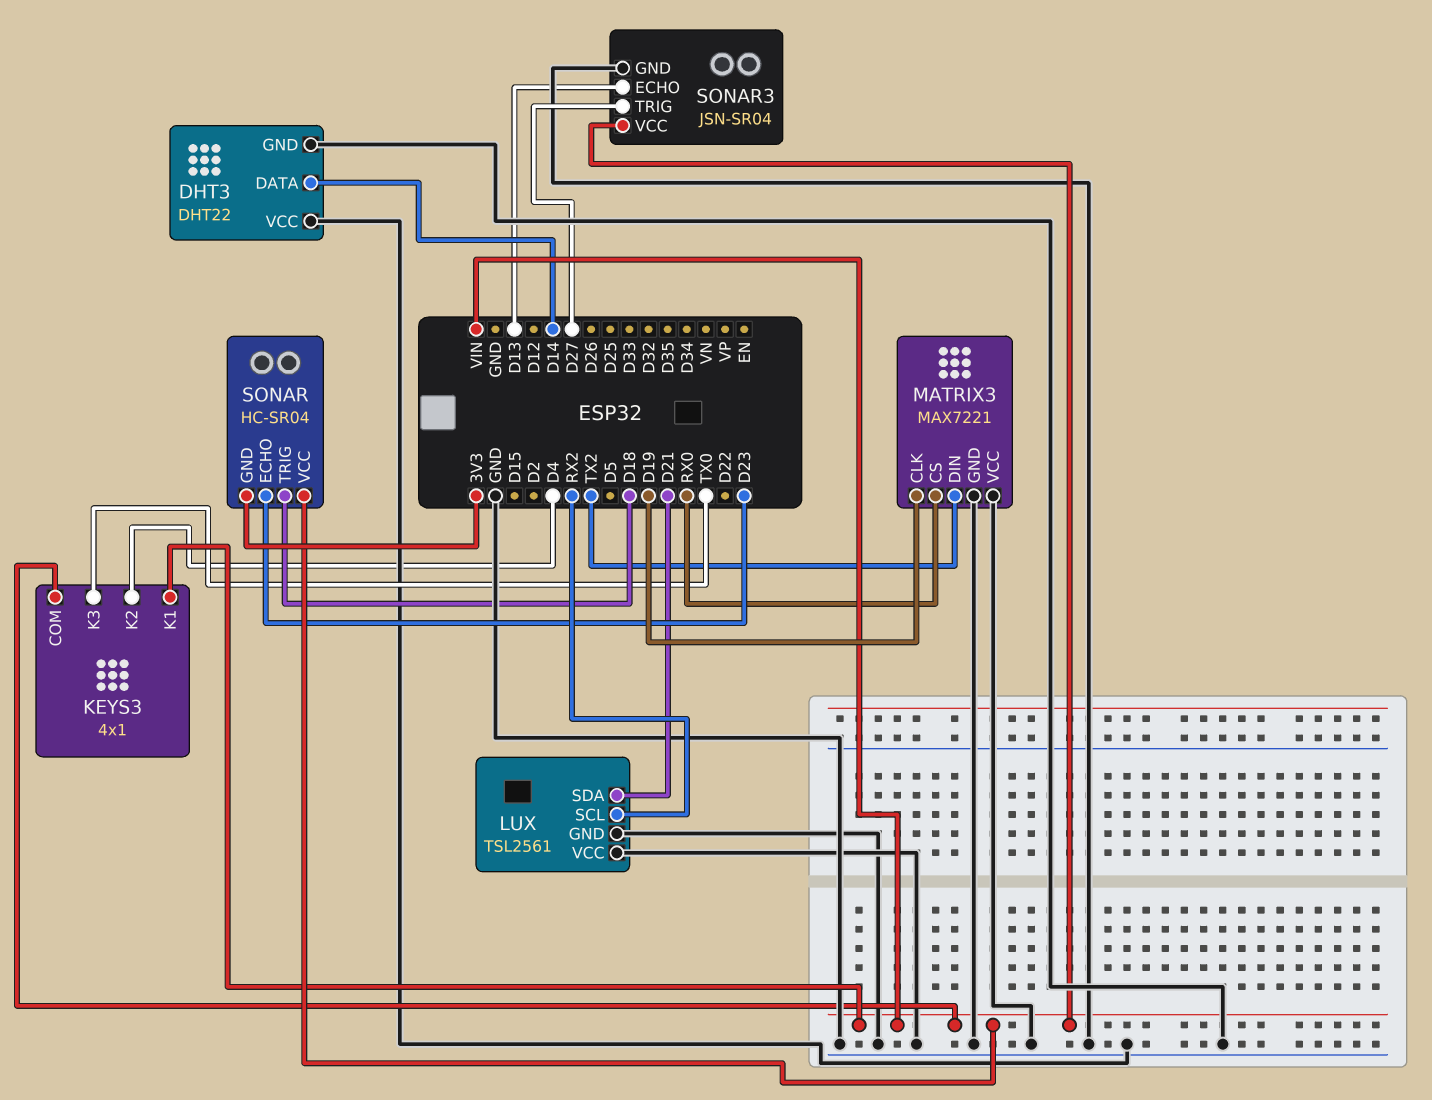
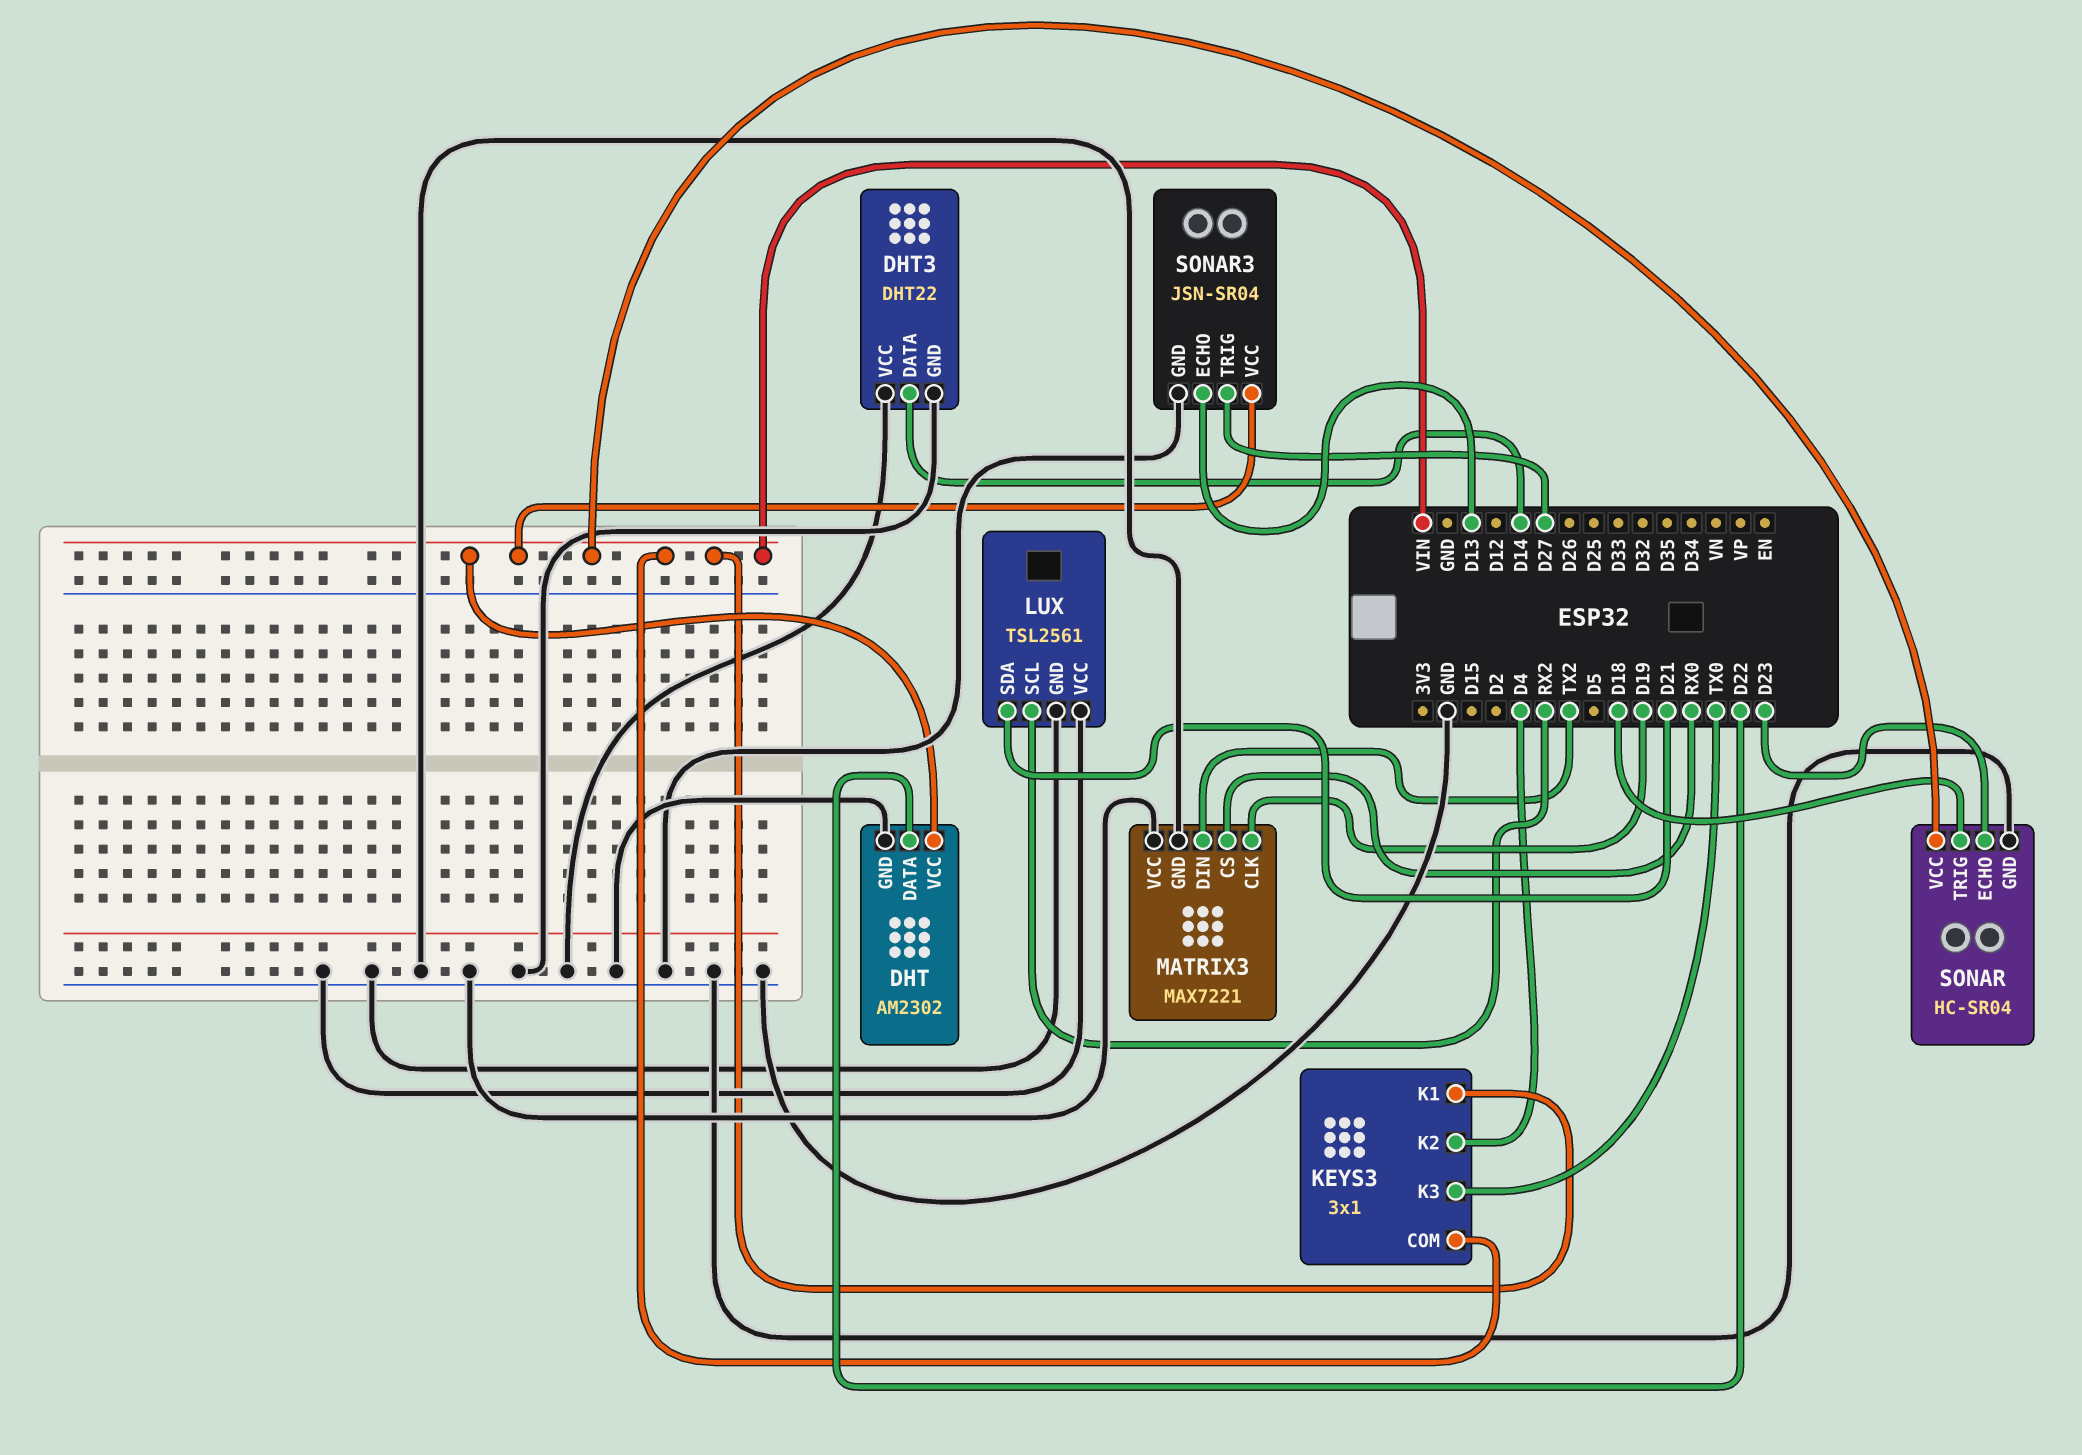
DHT: none -> AM2302
DHT pin DATA: none -> D22
DHT pin GND: none -> GND
DHT pin VCC: none -> VIN
KEYS3: 4x1 -> 3x1
SONAR pin GND: 3V3 -> GND

